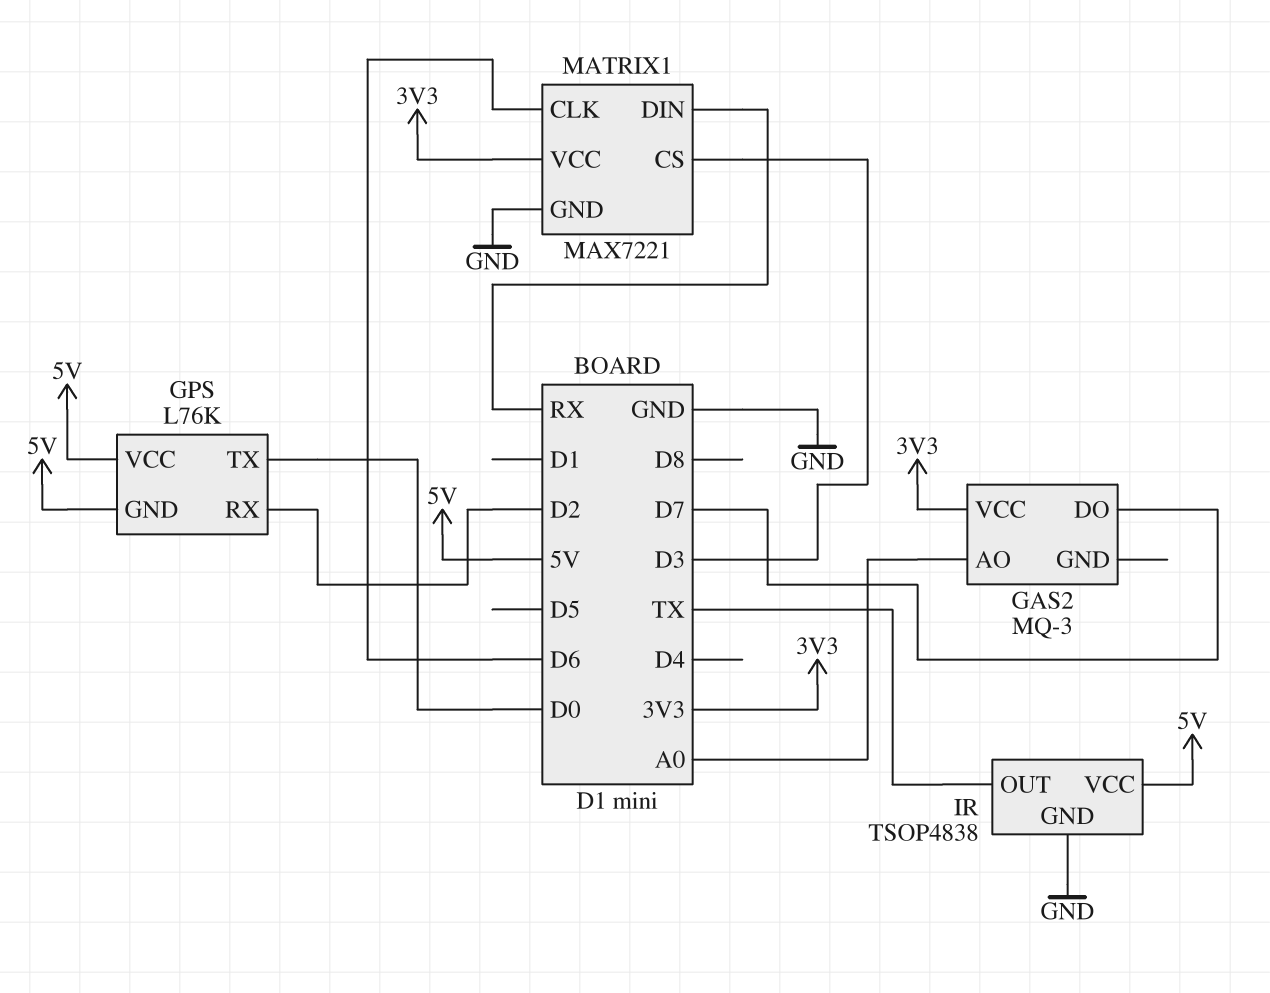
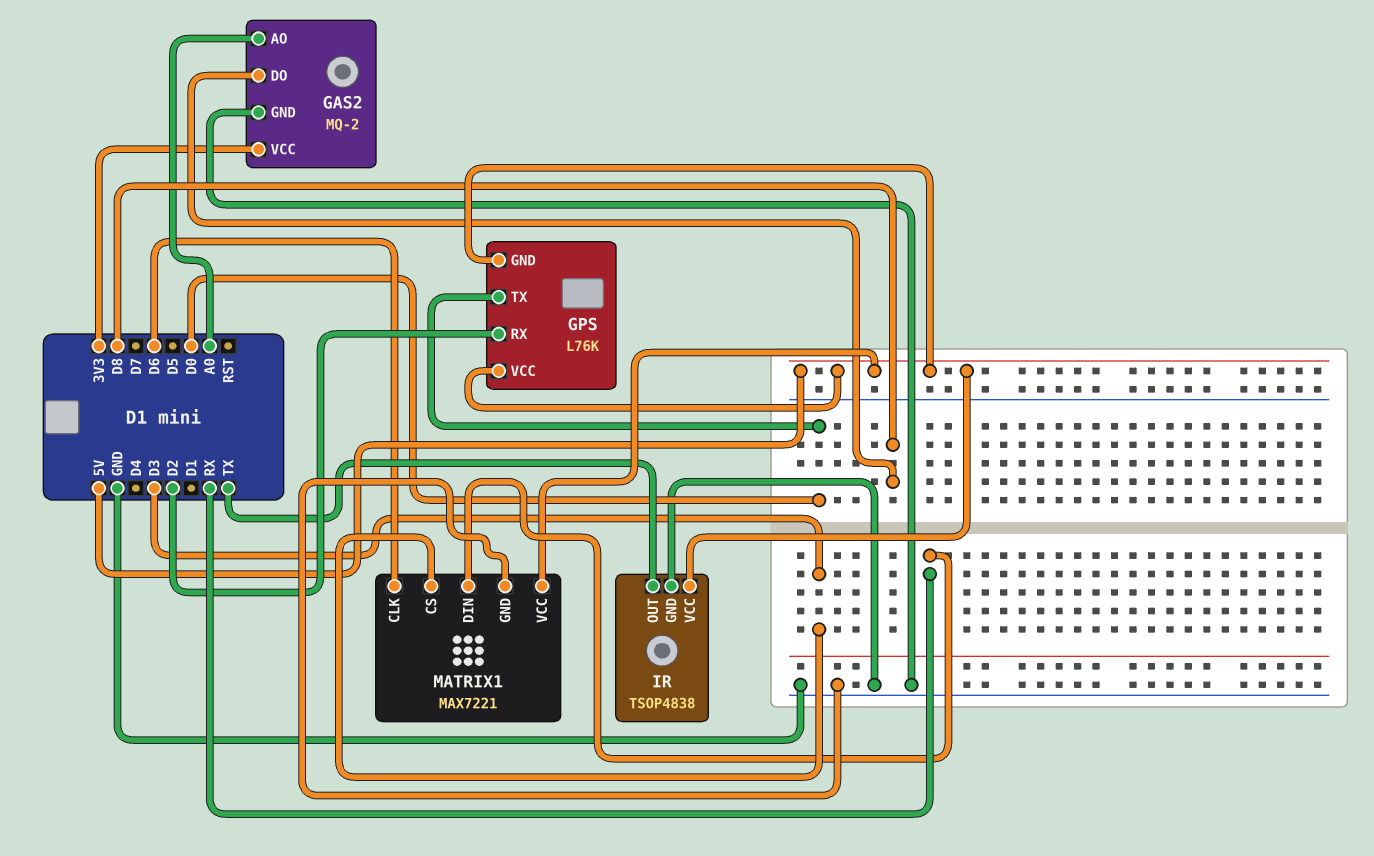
GAS2: MQ-3 -> MQ-2
GAS2 pin DO: D7 -> D8
GAS2 pin GND: none -> GND
MATRIX1 pin VCC: 3V3 -> 5V

